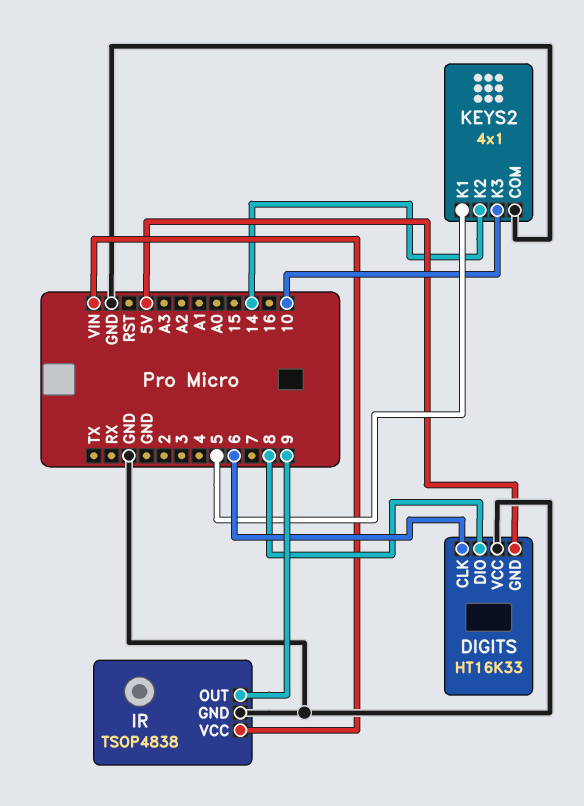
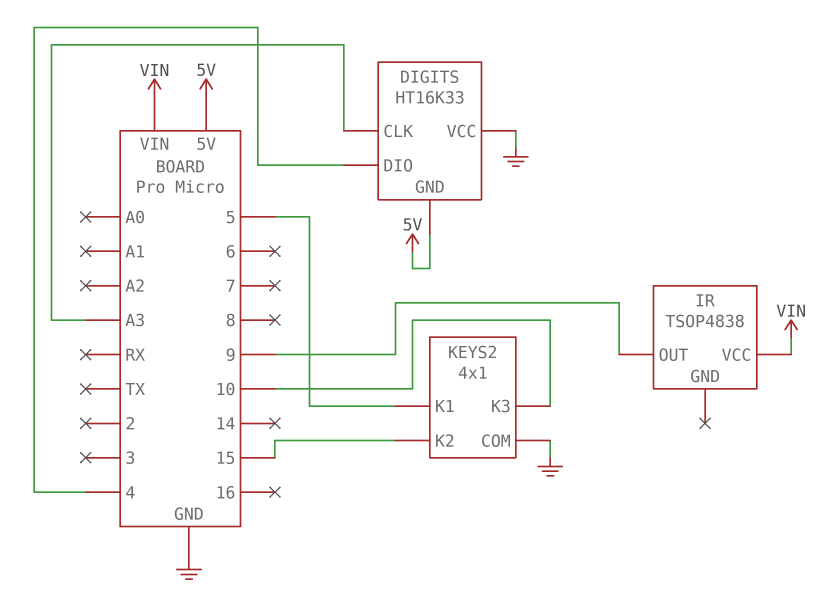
DIGITS pin CLK: 6 -> A3
DIGITS pin DIO: 8 -> 4
IR pin GND: GND -> none
KEYS2 pin K2: 14 -> 15

